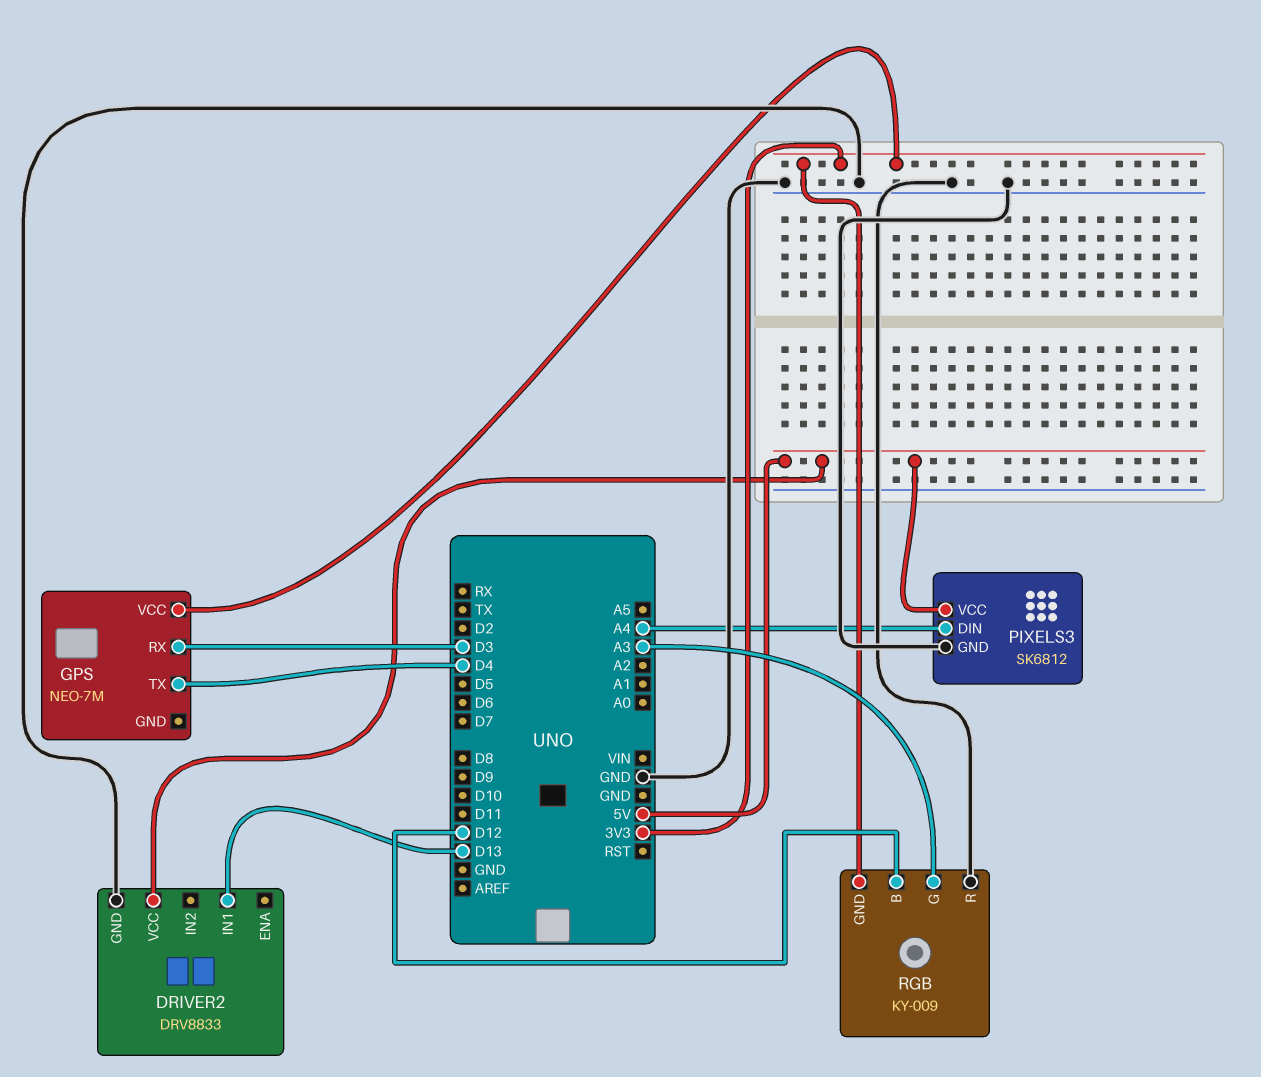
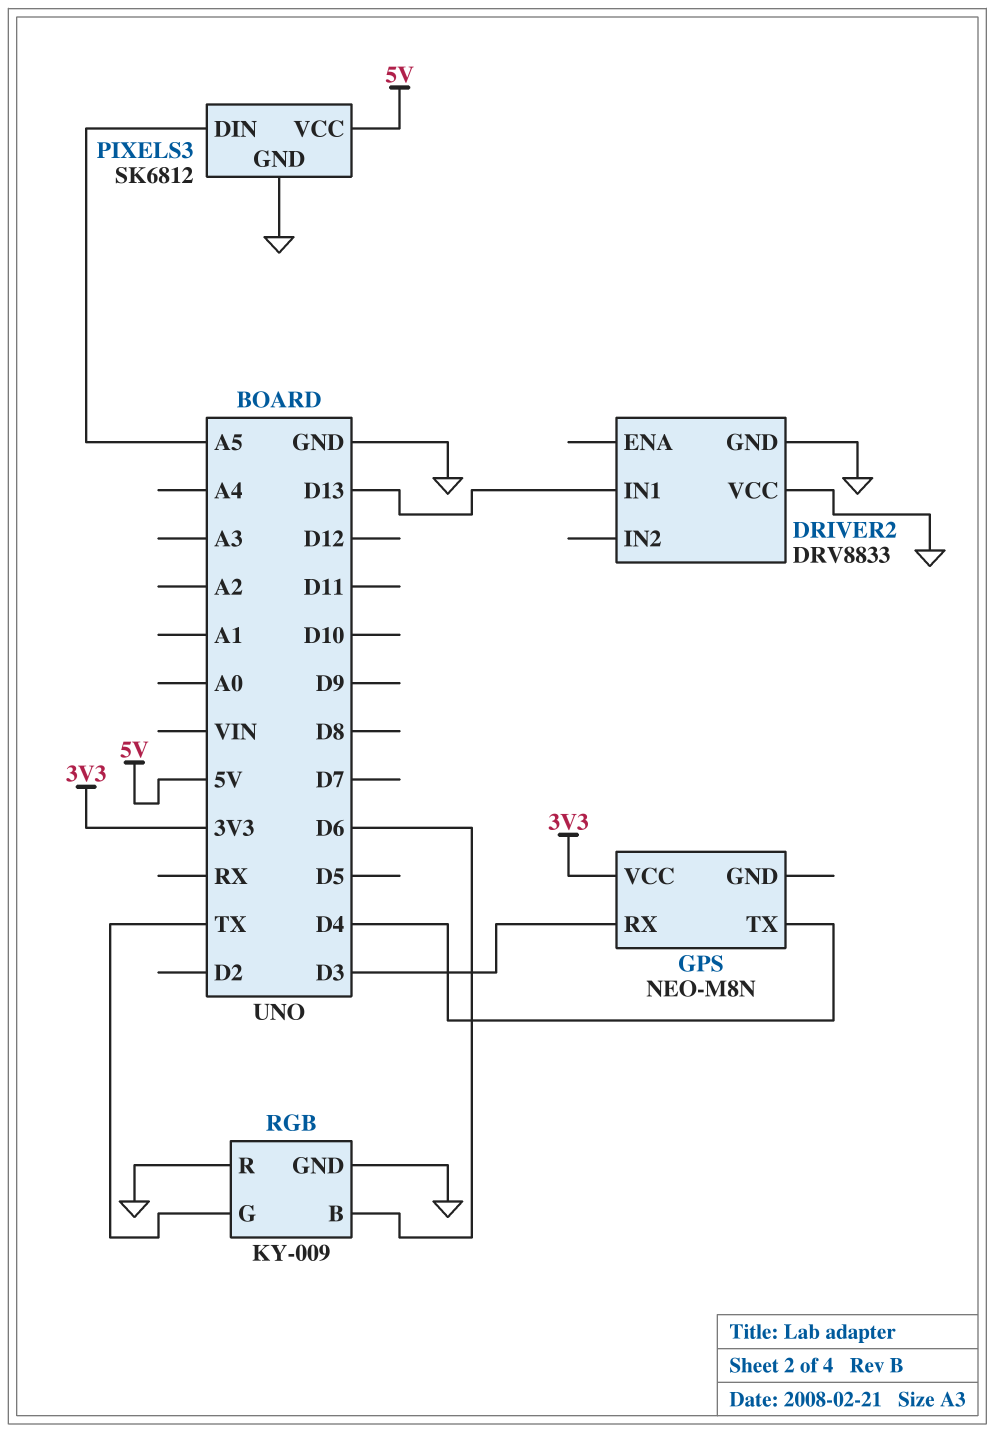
DRIVER2 pin VCC: 5V -> GND
GPS: NEO-7M -> NEO-M8N
PIXELS3 pin DIN: A4 -> A5
RGB pin B: D12 -> D6
RGB pin G: A3 -> TX
RGB pin GND: 3V3 -> GND

